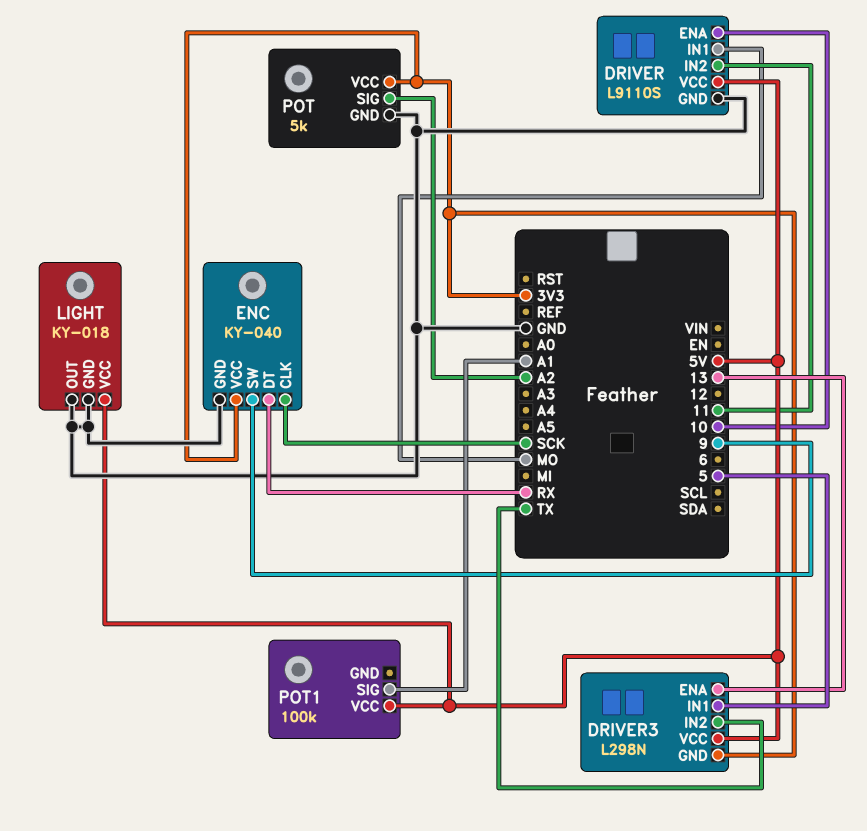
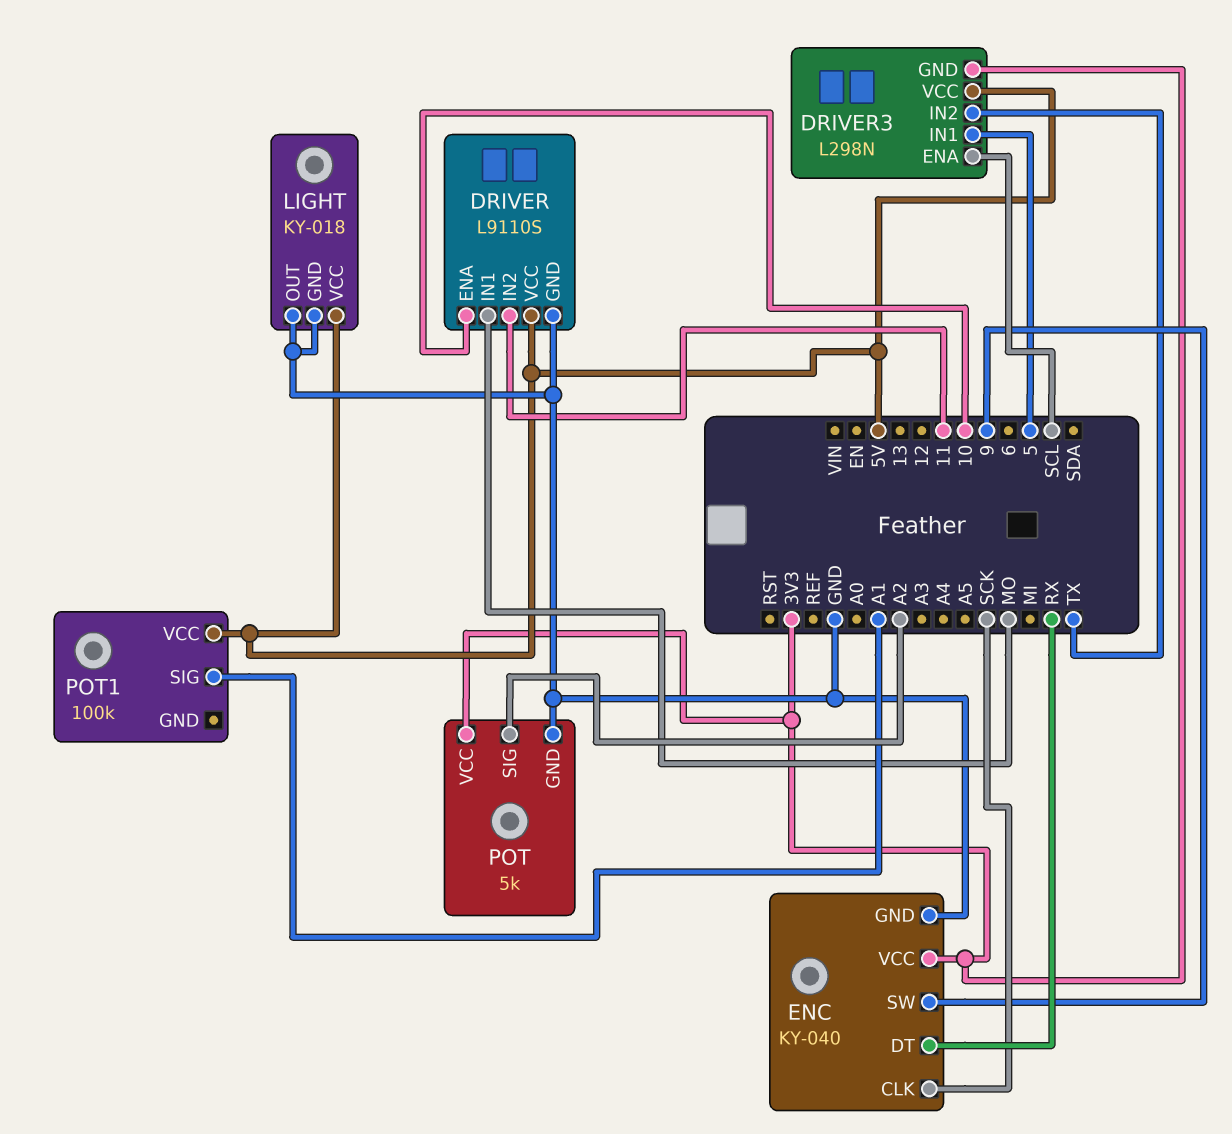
DRIVER3 pin ENA: 13 -> SCL

